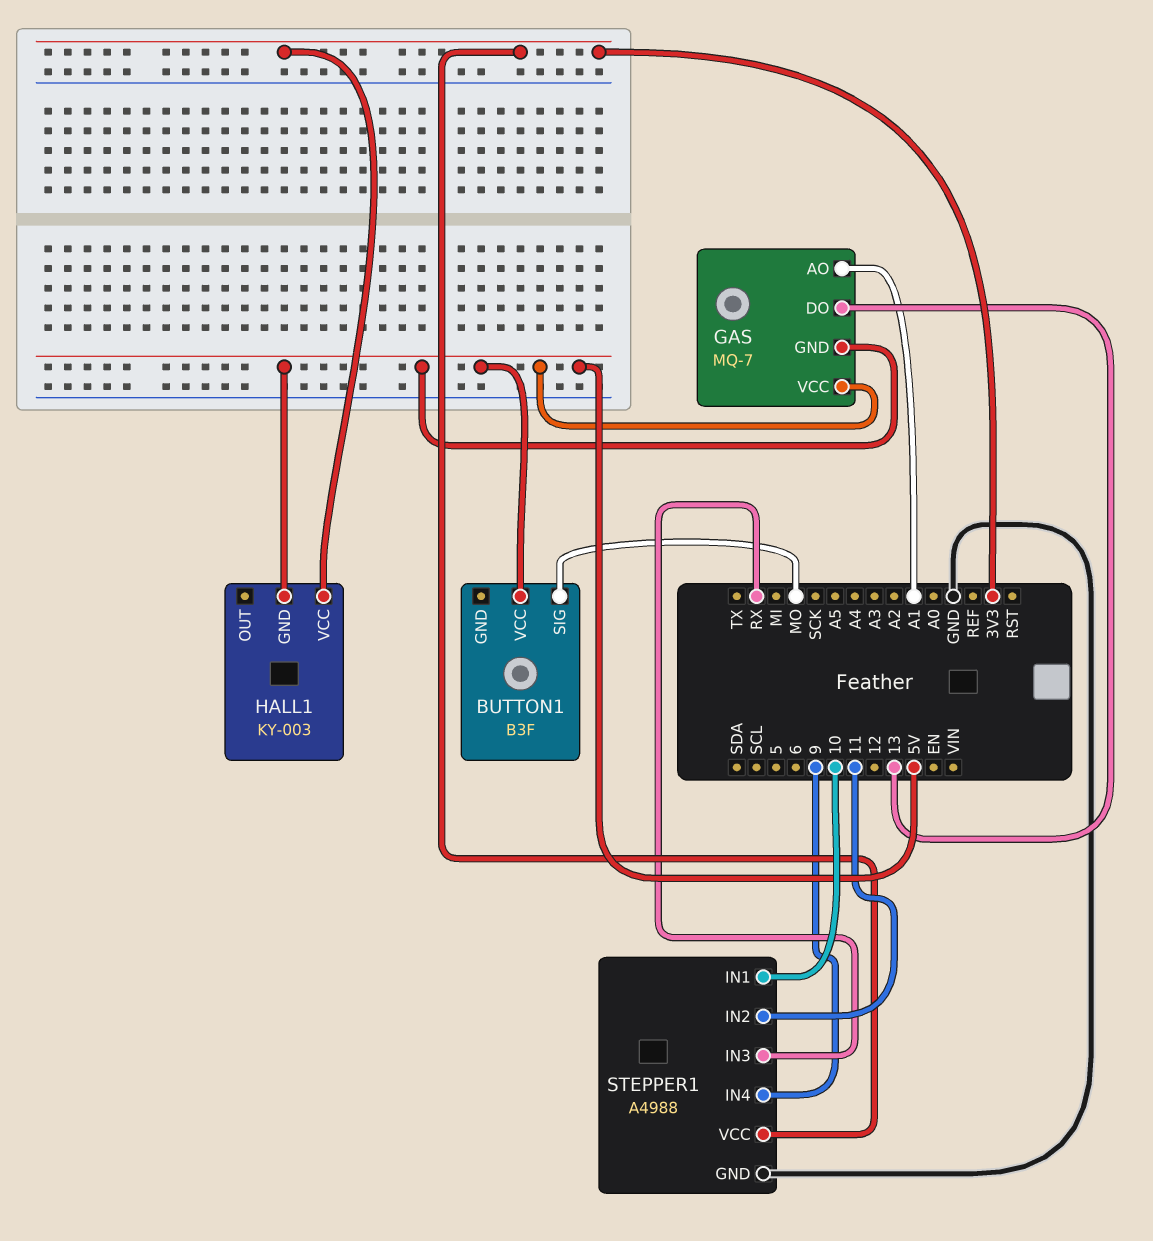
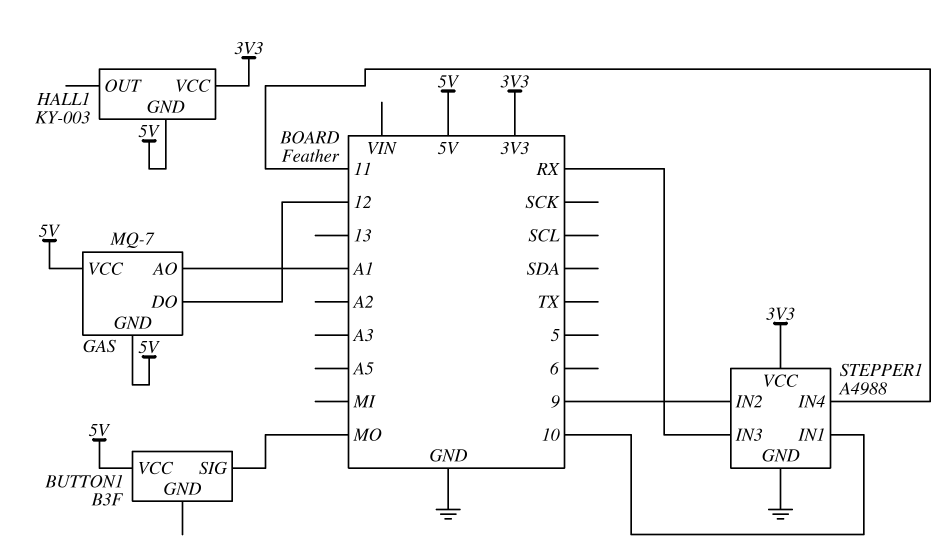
GAS pin DO: 13 -> 12
STEPPER1 pin IN2: 11 -> 9
STEPPER1 pin IN4: 9 -> 11

